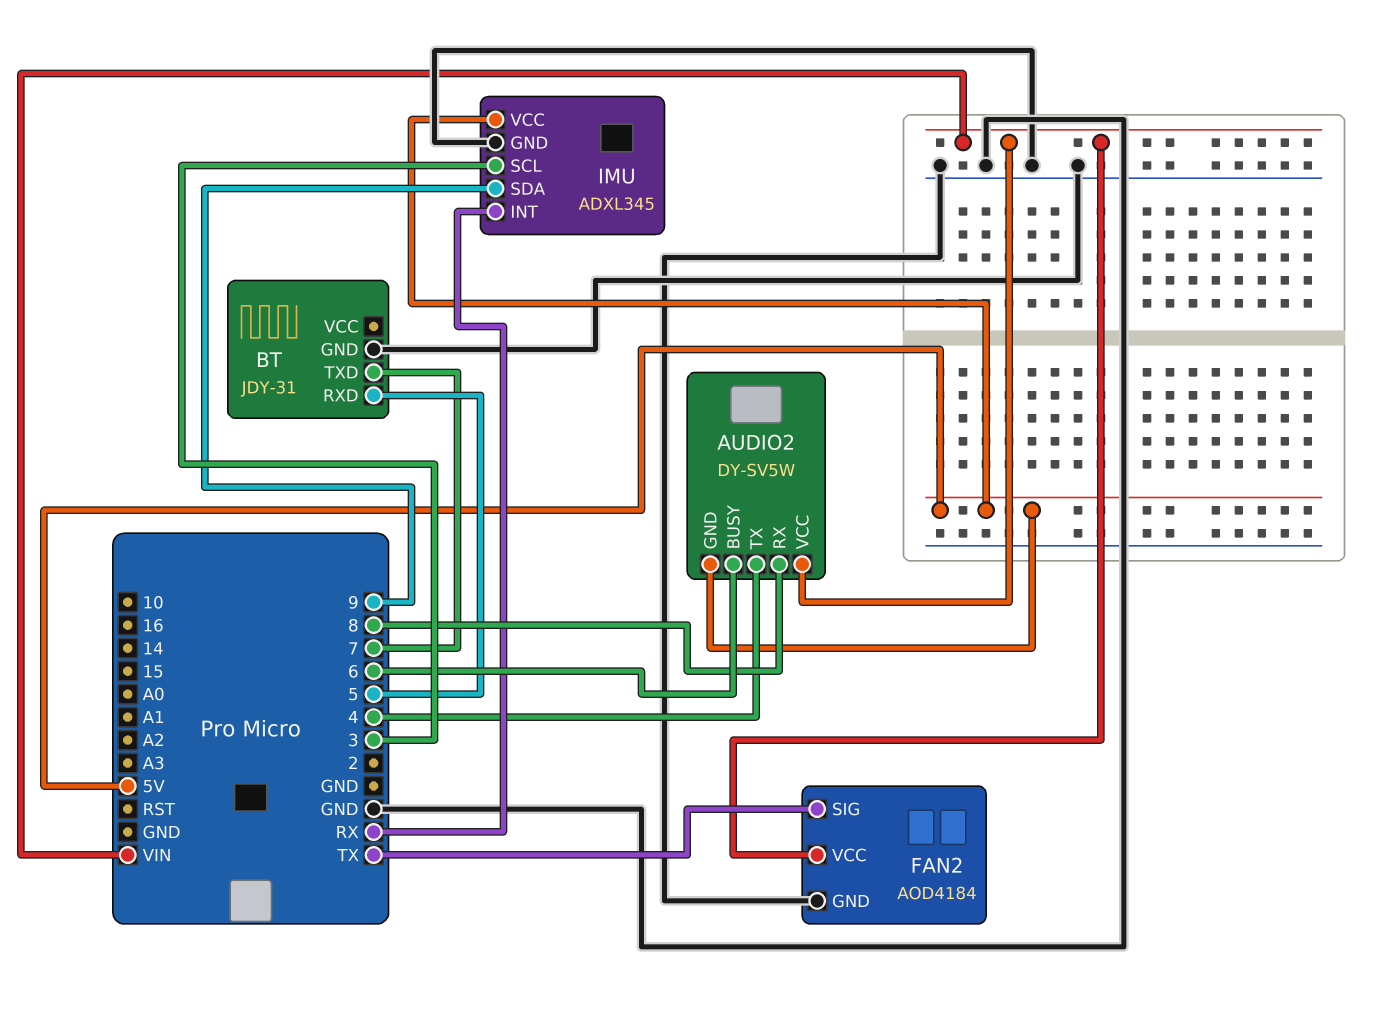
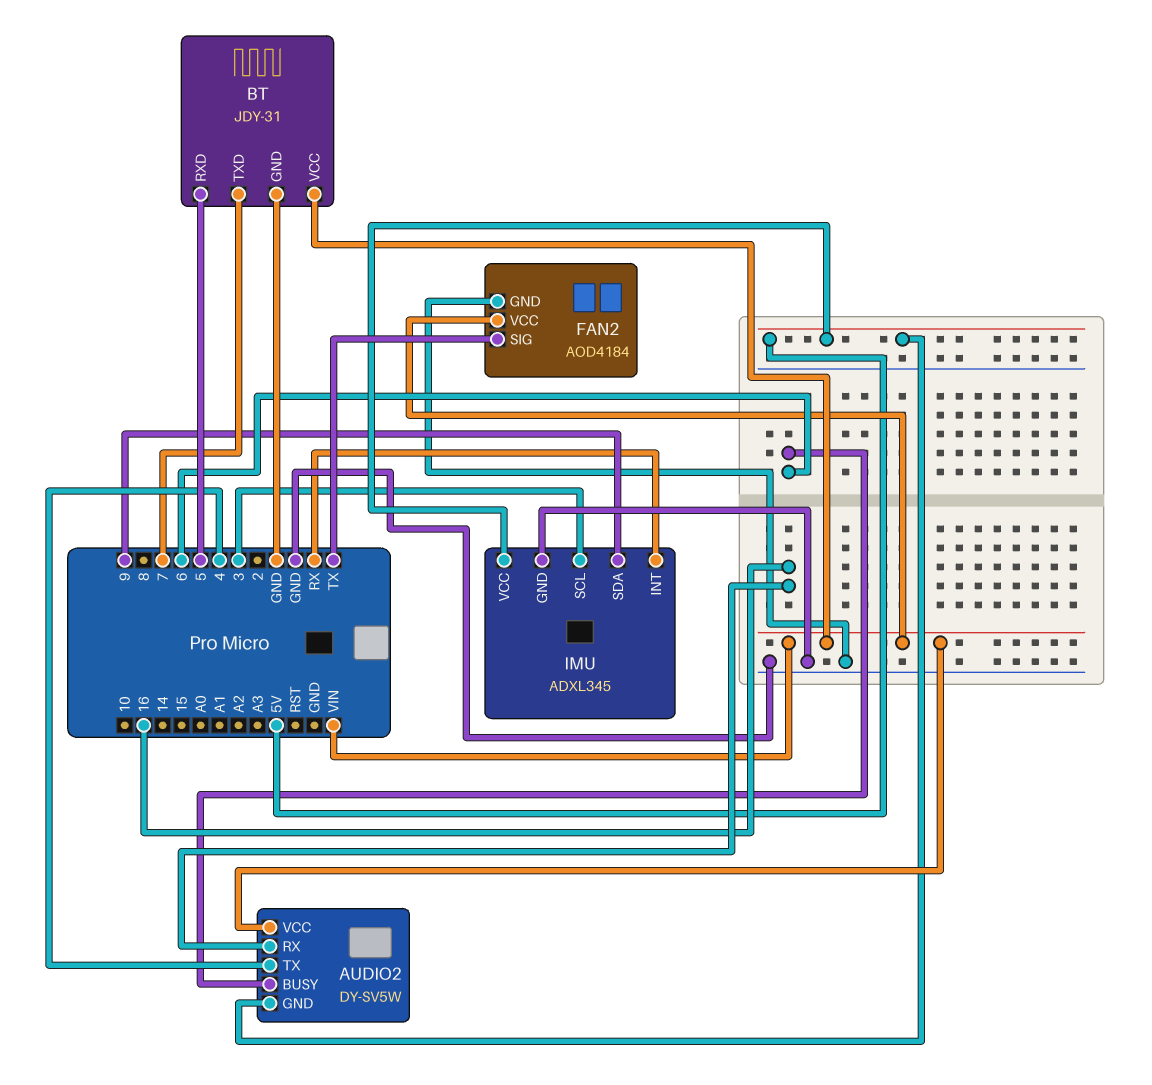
AUDIO2 pin RX: 8 -> 16
BT pin VCC: none -> VIN

